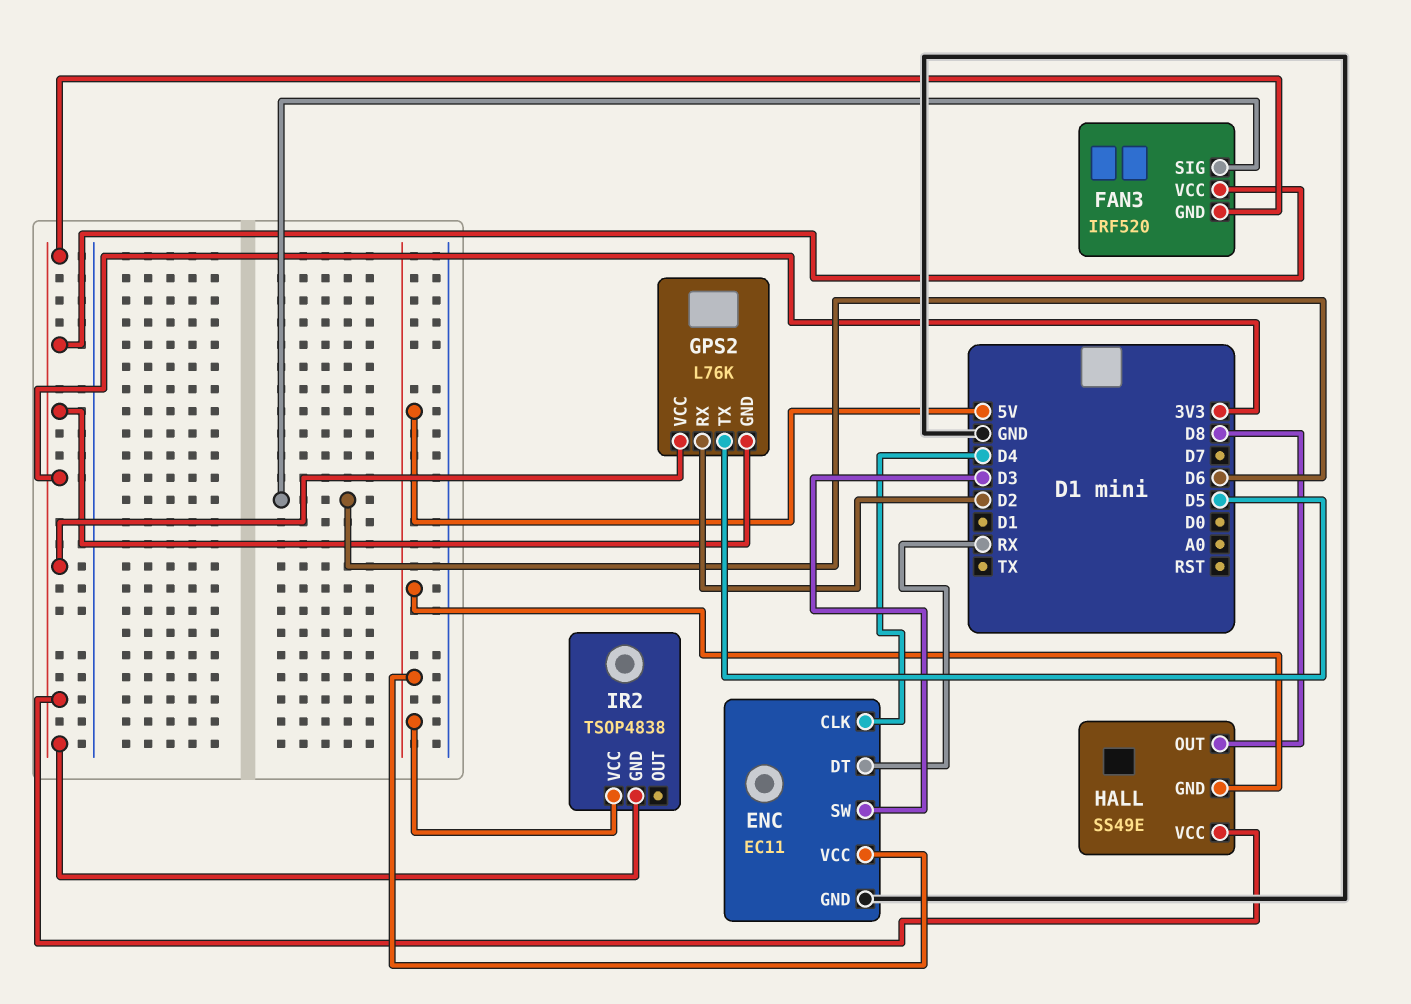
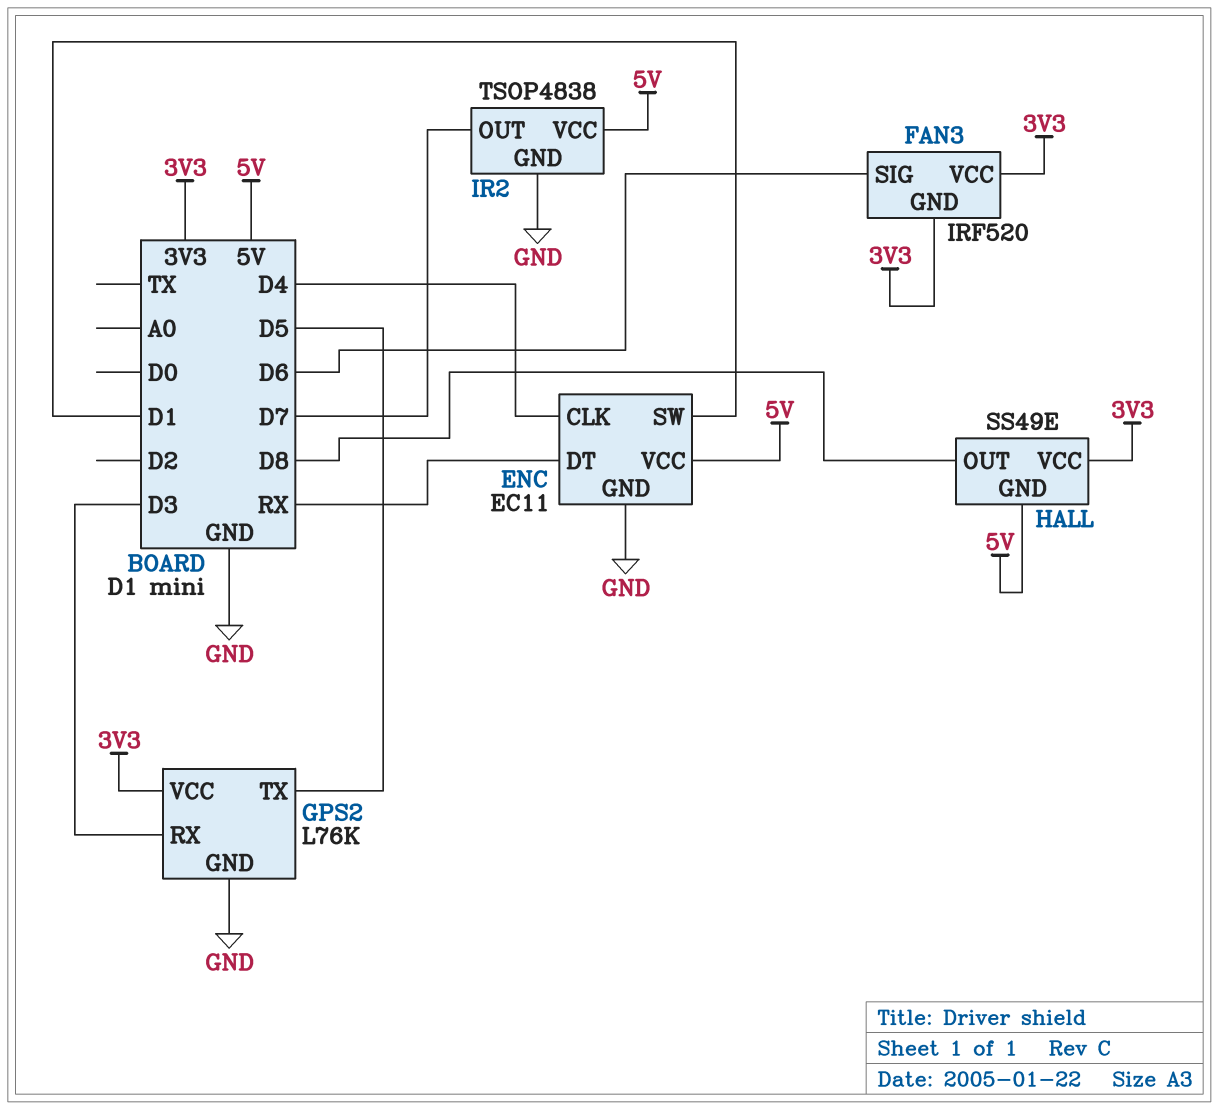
ENC pin SW: D3 -> D1
GPS2 pin GND: 3V3 -> GND
GPS2 pin RX: D2 -> D3
IR2 pin GND: 3V3 -> GND
IR2 pin OUT: none -> D7

